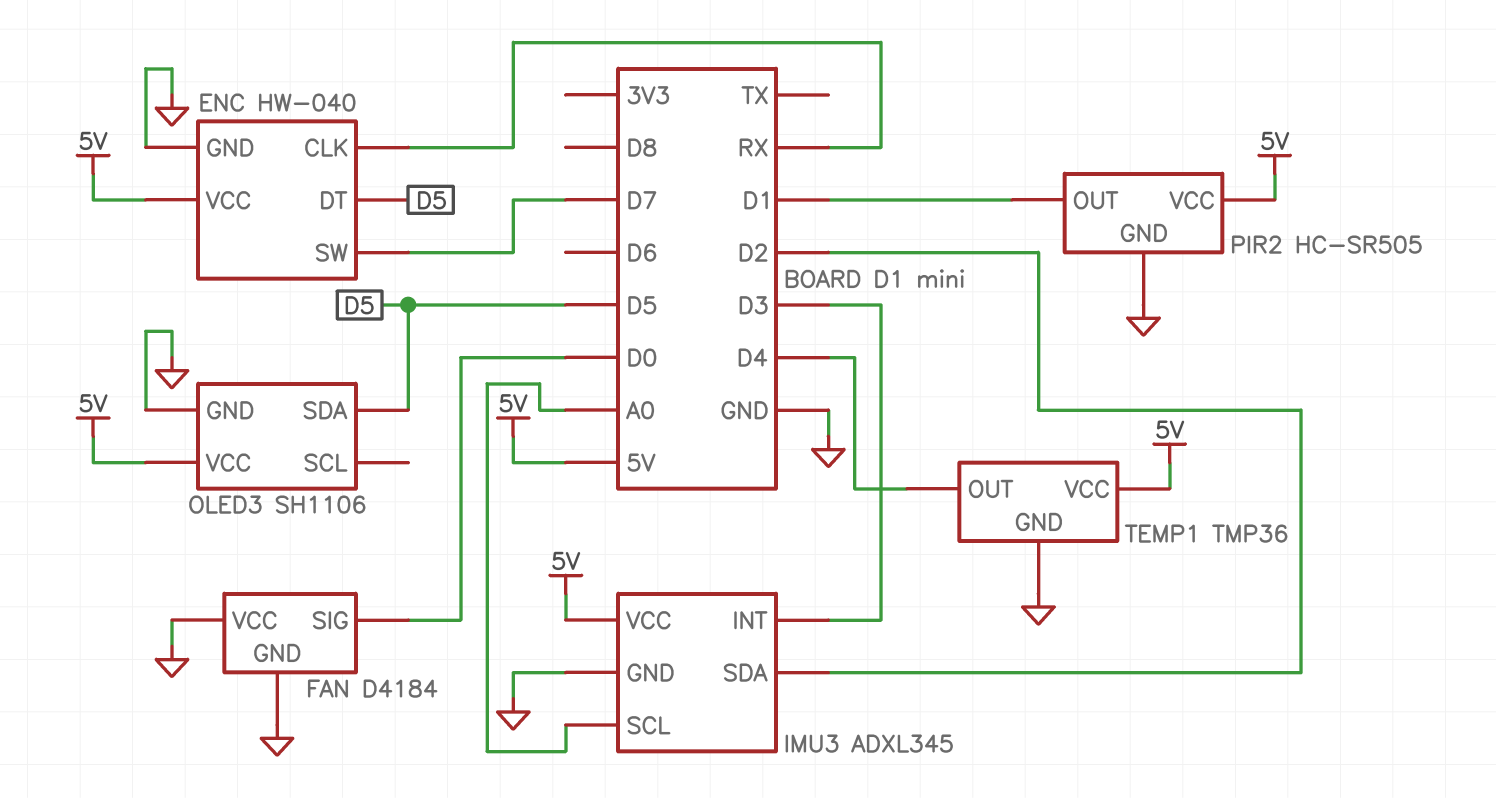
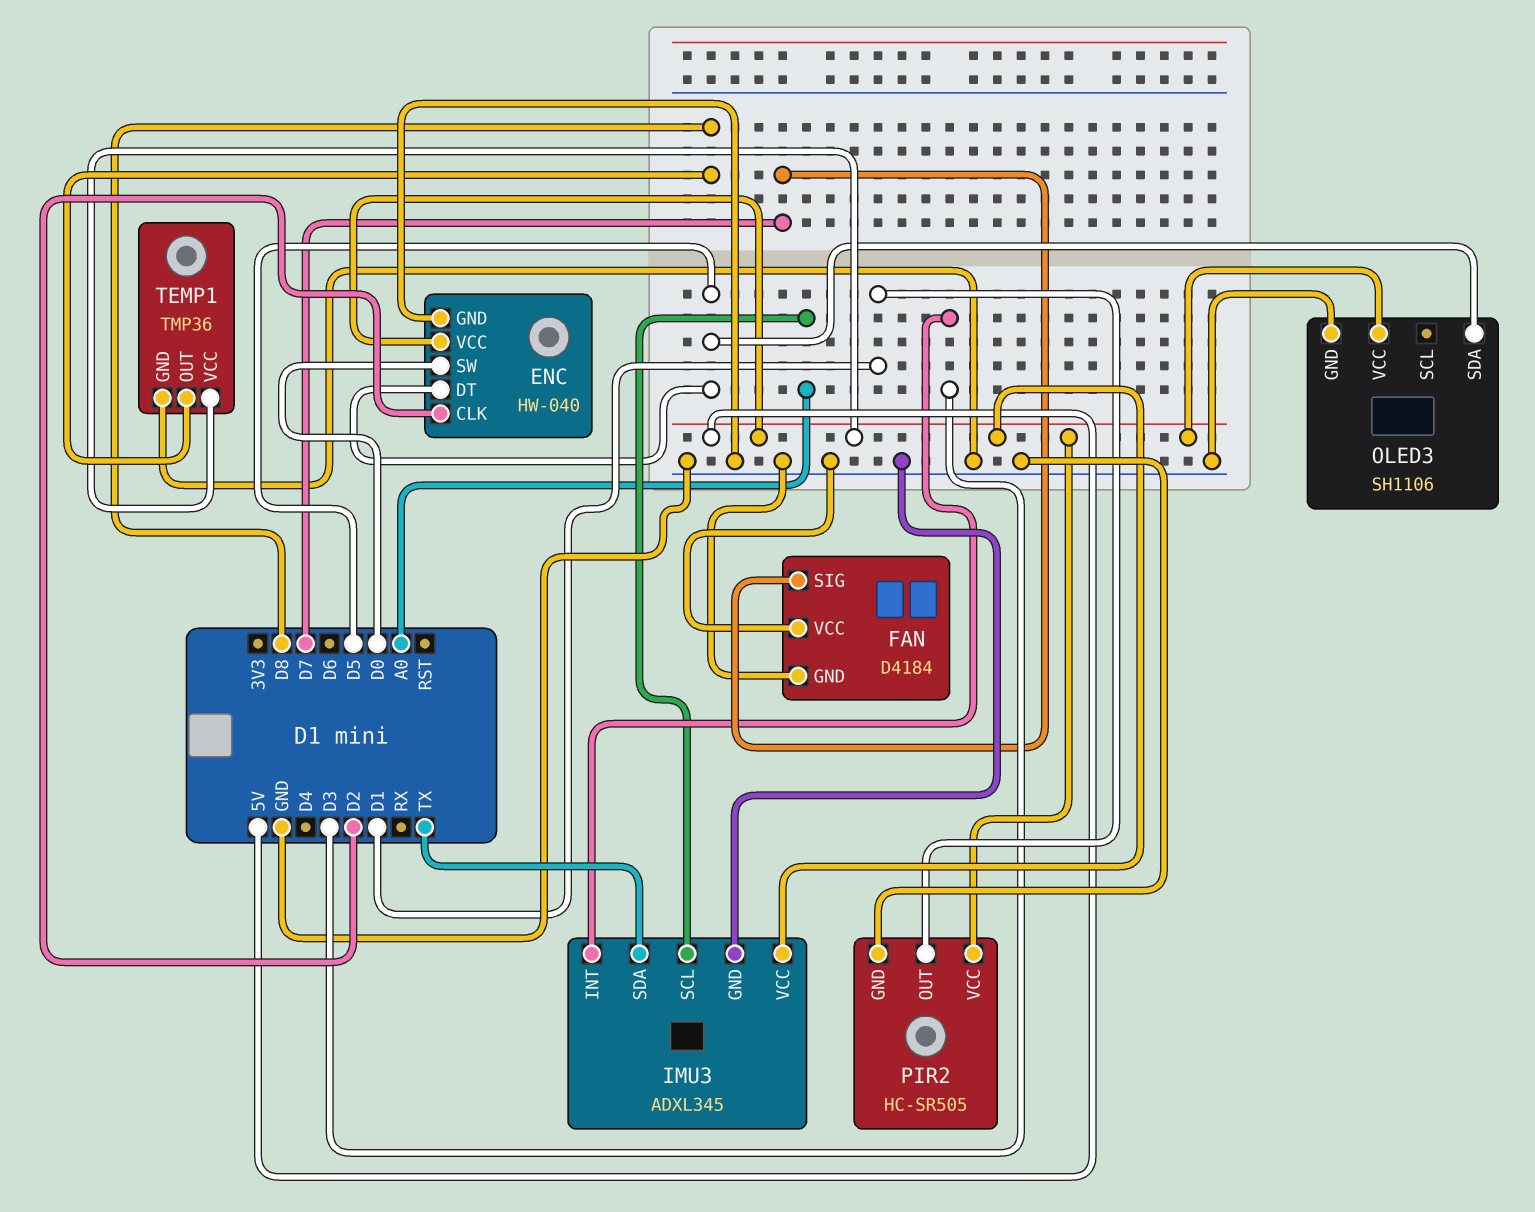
ENC pin CLK: RX -> D2
ENC pin SW: D7 -> D0
FAN pin SIG: D0 -> D7
IMU3 pin SDA: D2 -> TX
TEMP1 pin OUT: D4 -> D8

